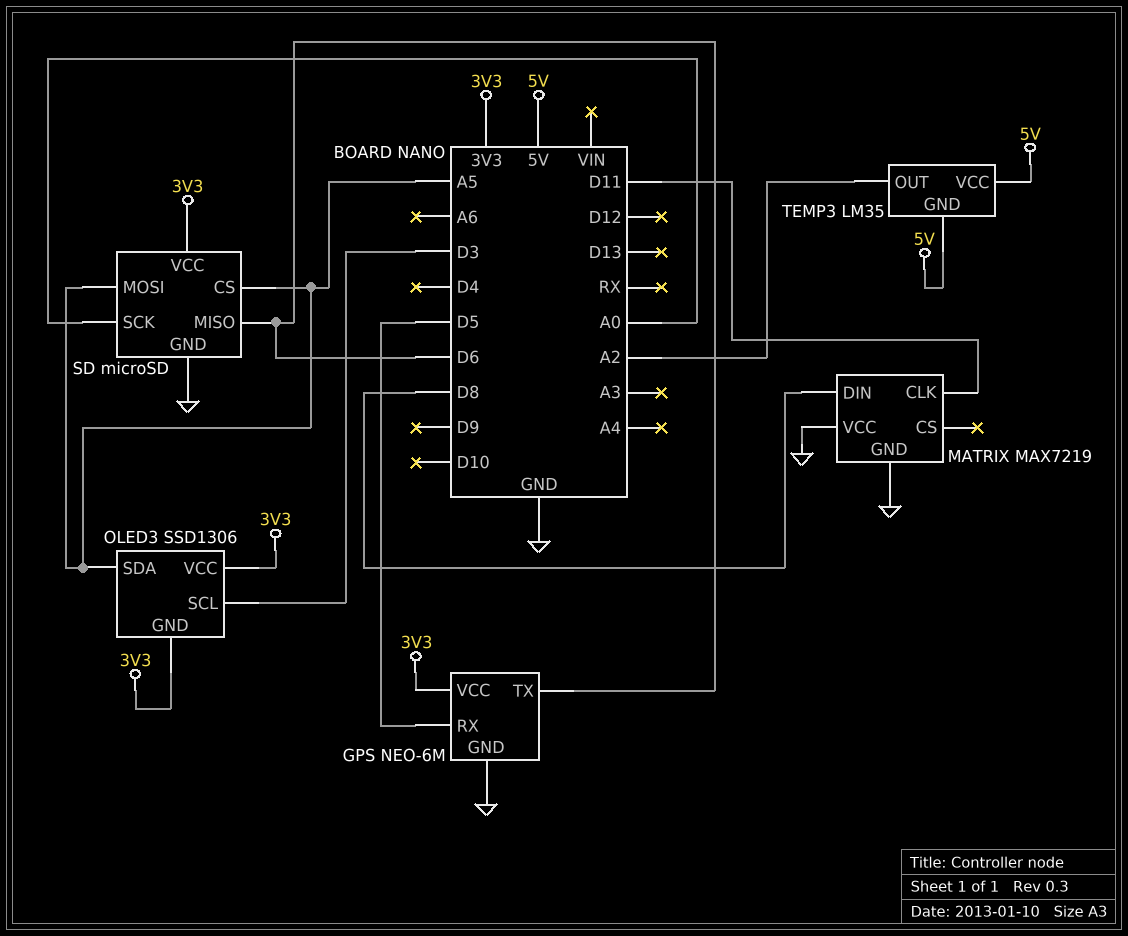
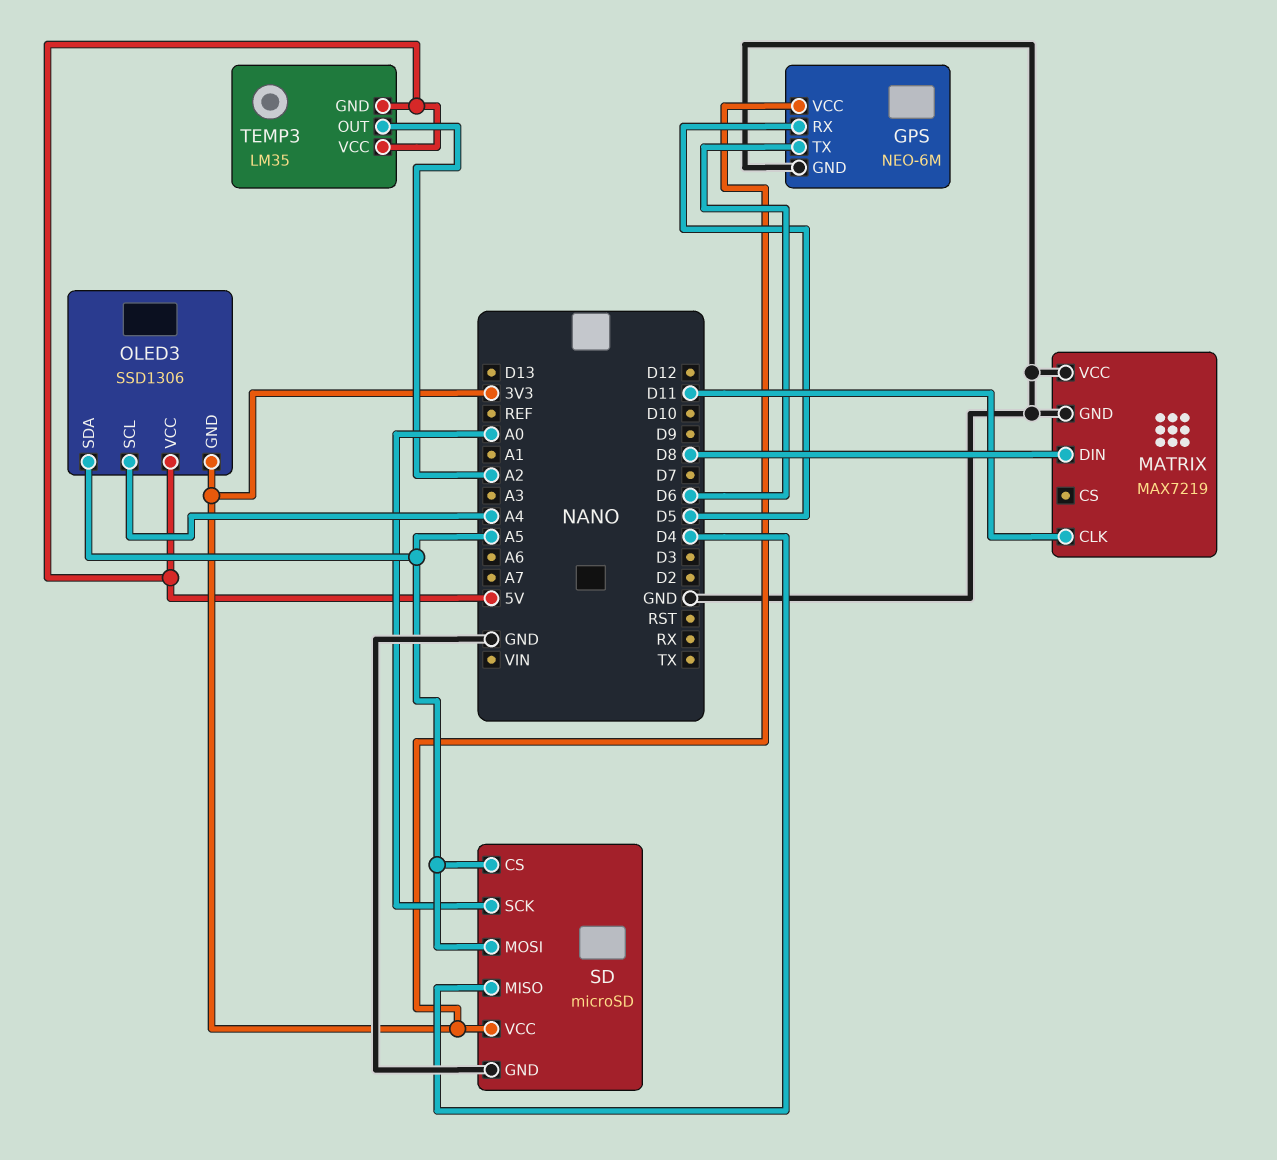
OLED3 pin SCL: D3 -> A4
OLED3 pin VCC: 3V3 -> 5V
SD pin MISO: D6 -> D4

